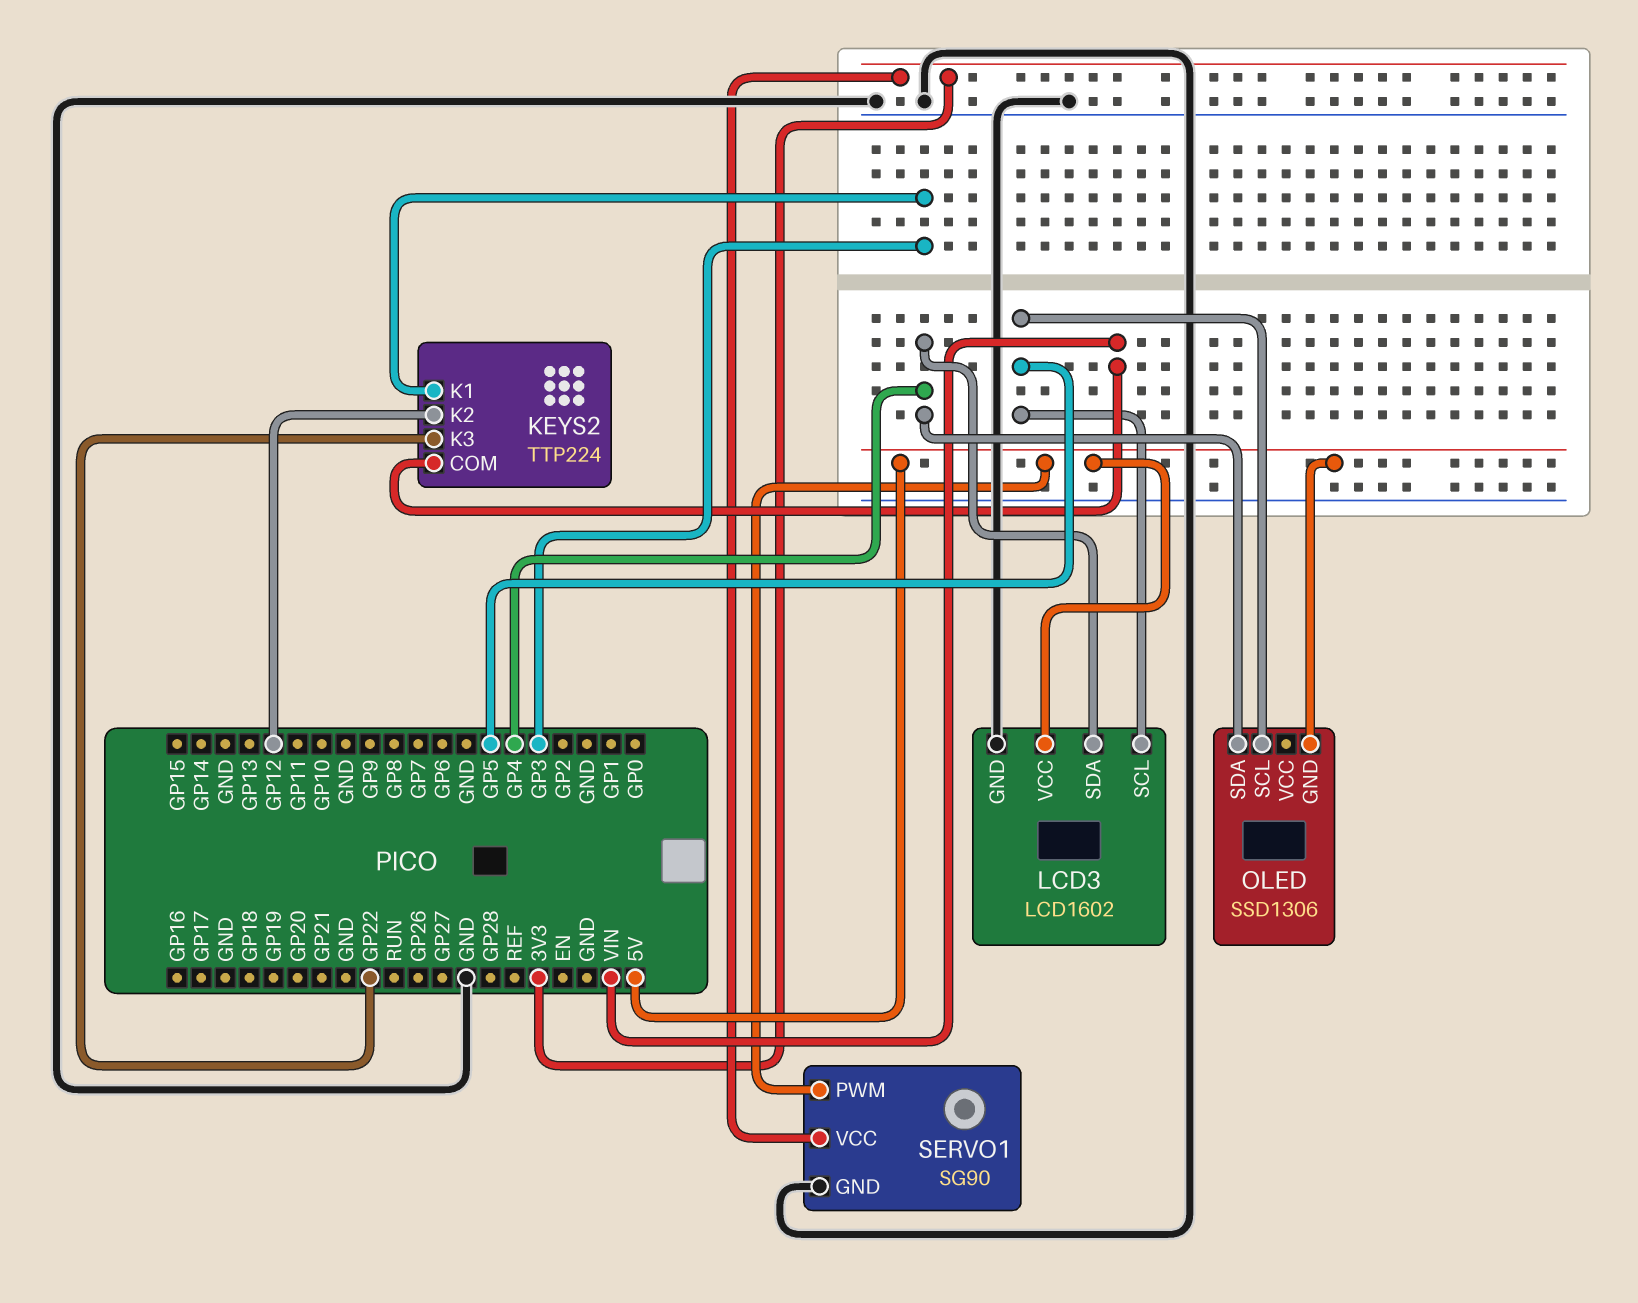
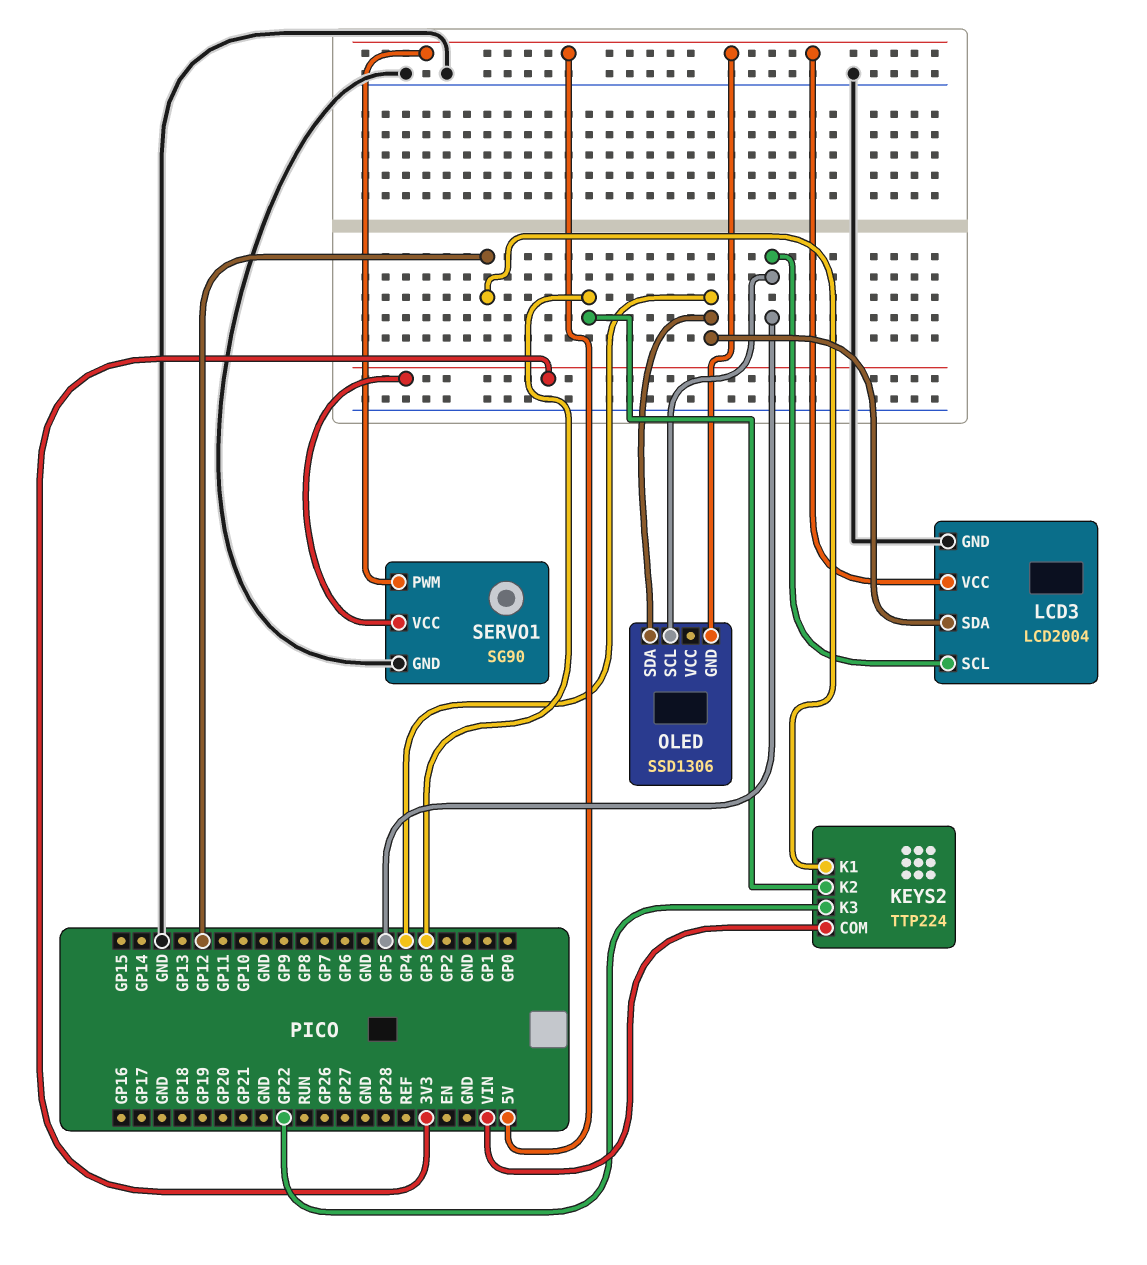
KEYS2 pin K1: GP3 -> GP12
KEYS2 pin K2: GP12 -> GP3
LCD3: LCD1602 -> LCD2004

